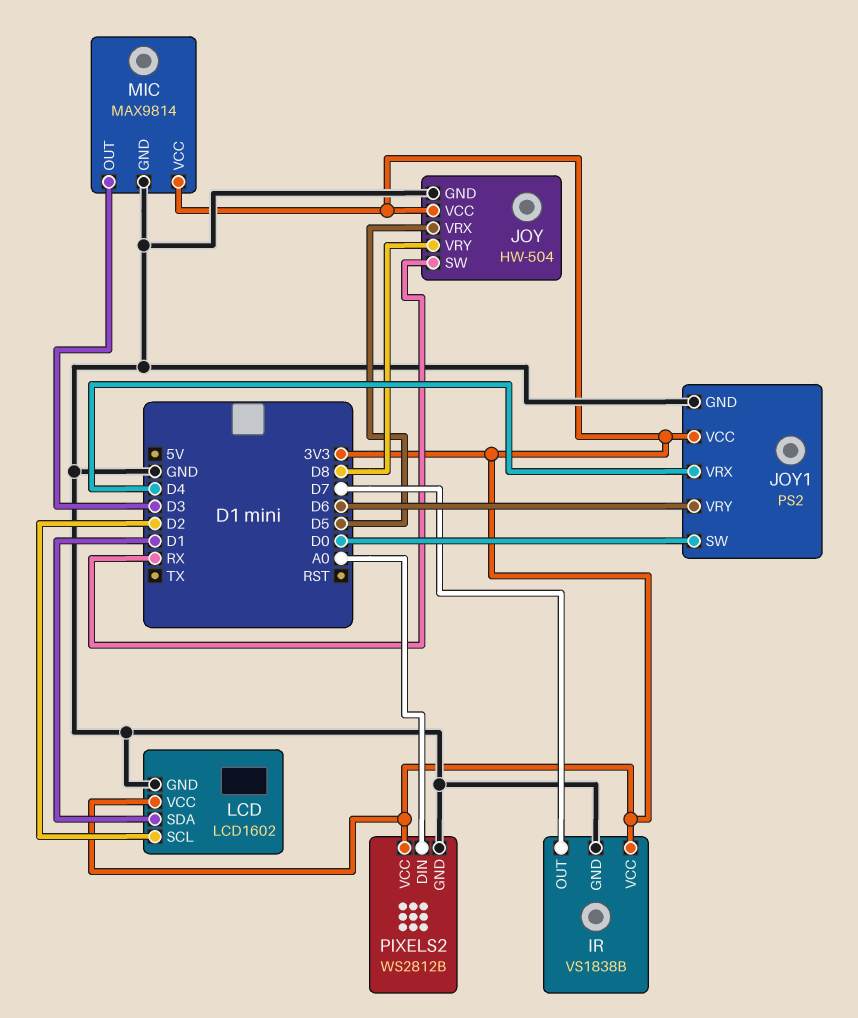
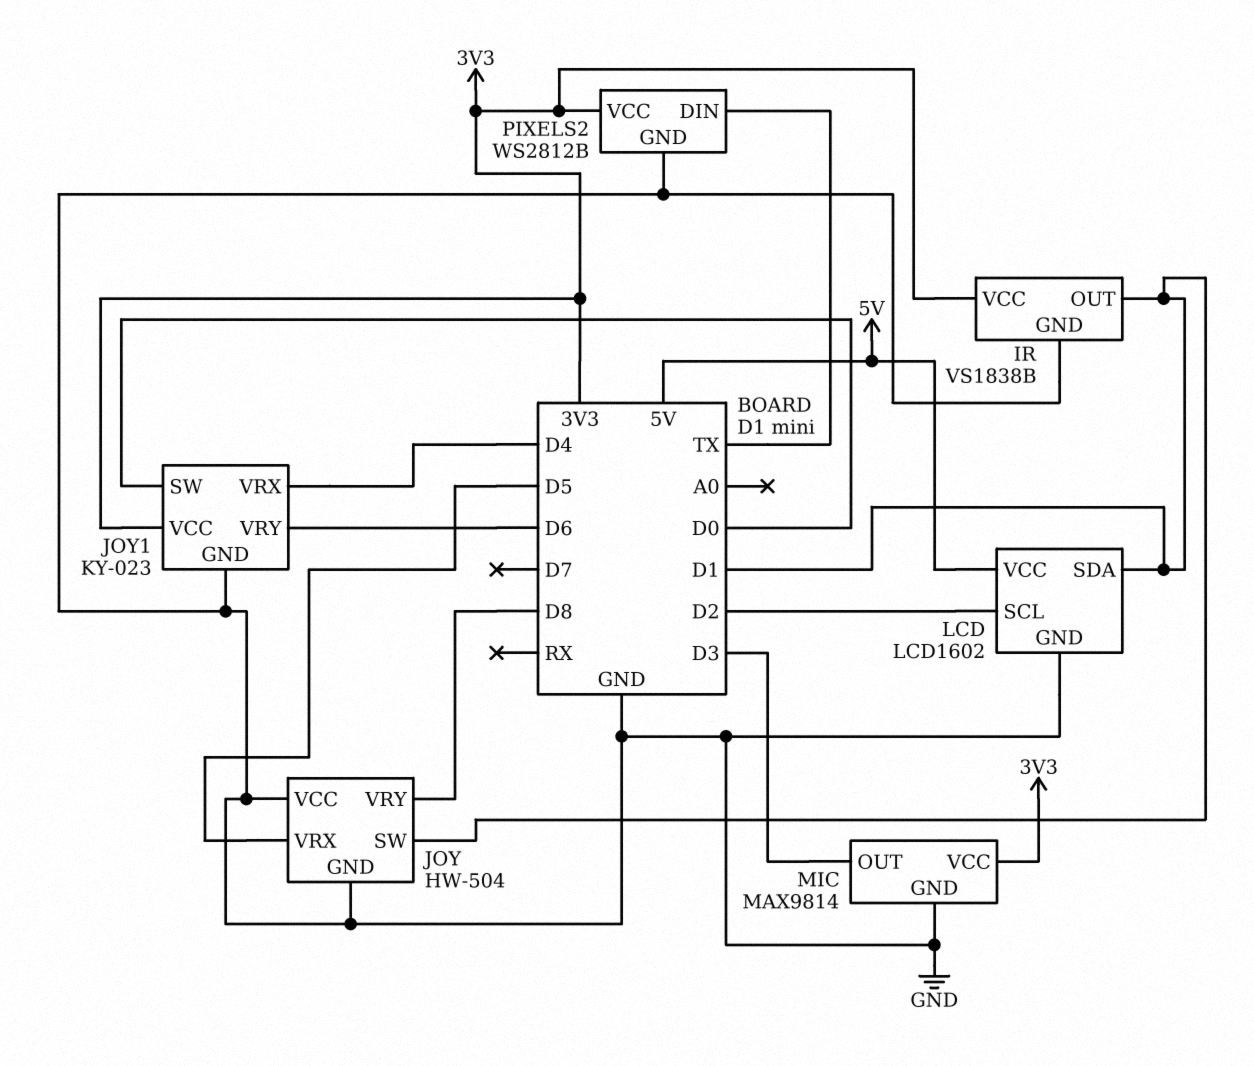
IR pin OUT: D7 -> D1
JOY pin SW: RX -> D1
JOY pin VCC: 3V3 -> GND
JOY1: PS2 -> KY-023
LCD pin VCC: 3V3 -> 5V
PIXELS2 pin DIN: A0 -> TX

